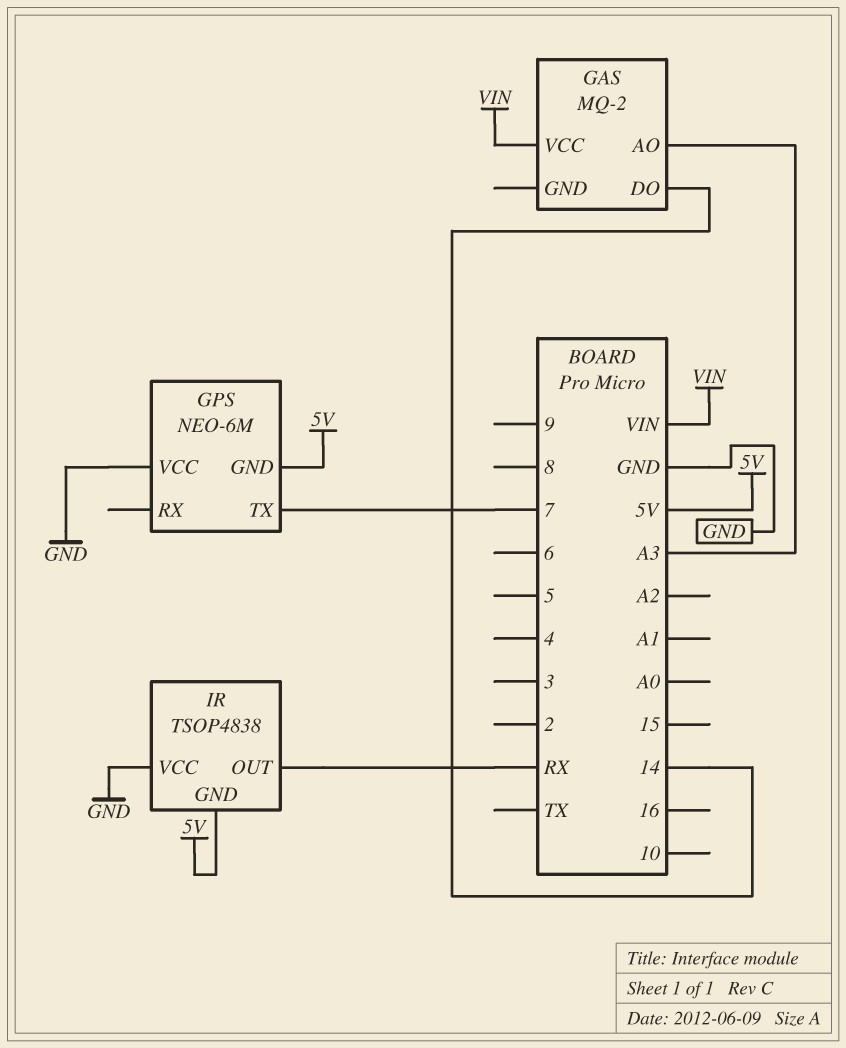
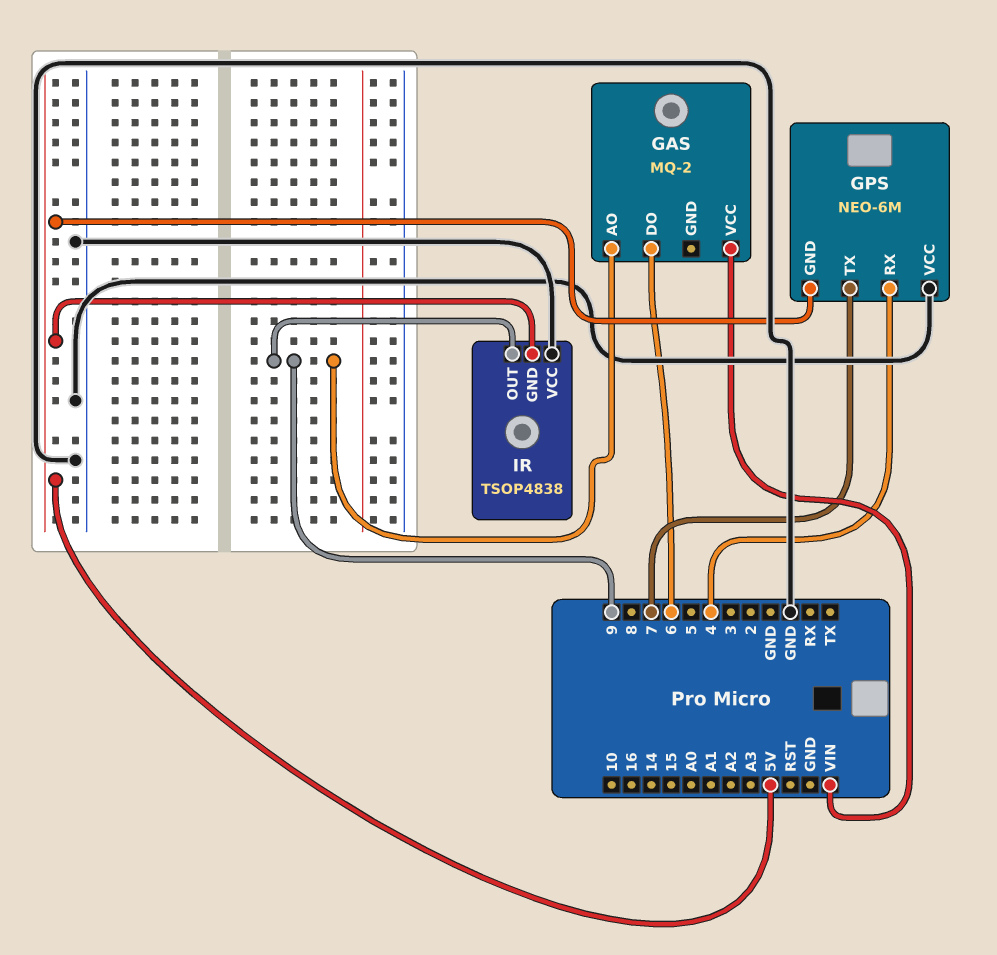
GAS pin AO: A3 -> 9
GAS pin DO: 14 -> 6
GPS pin RX: none -> 4
IR pin OUT: RX -> 9

